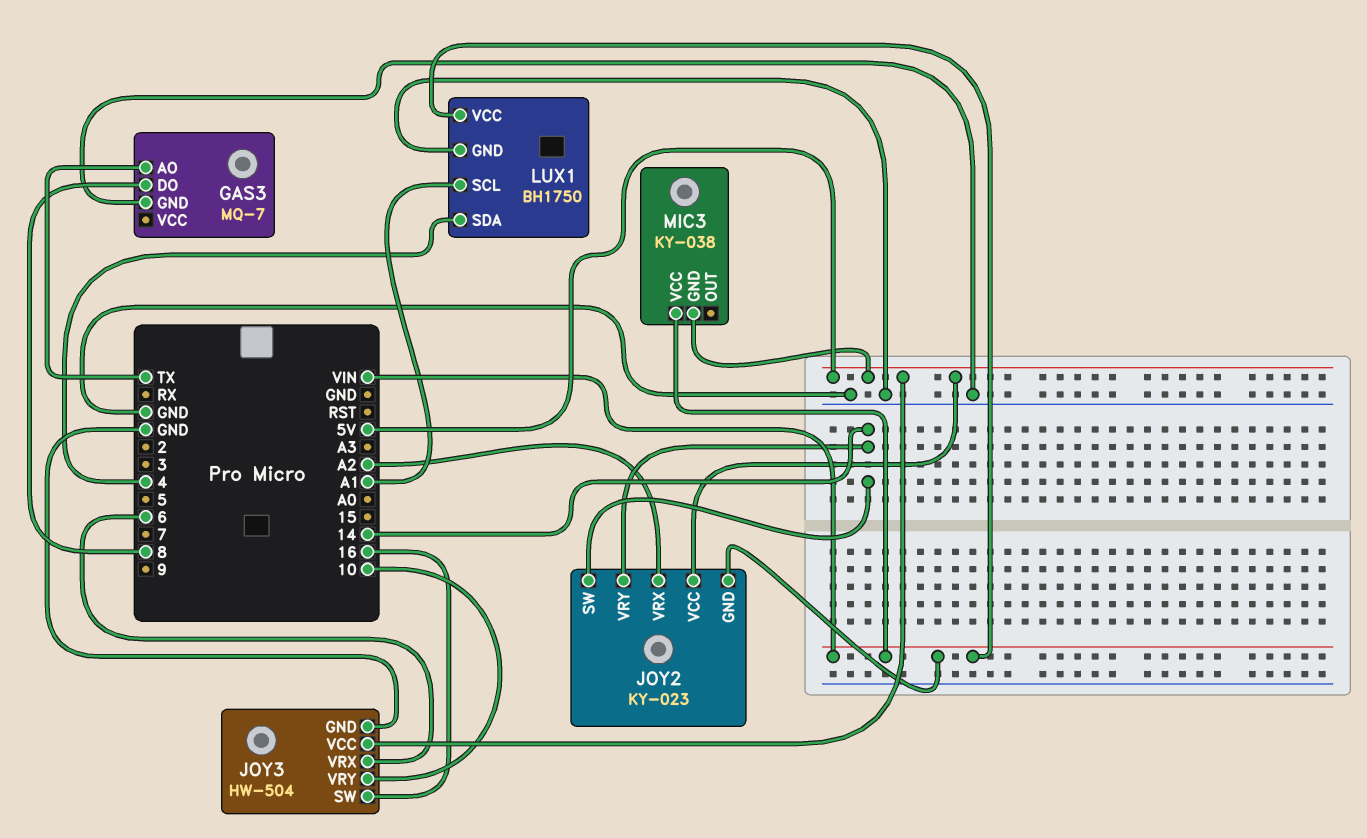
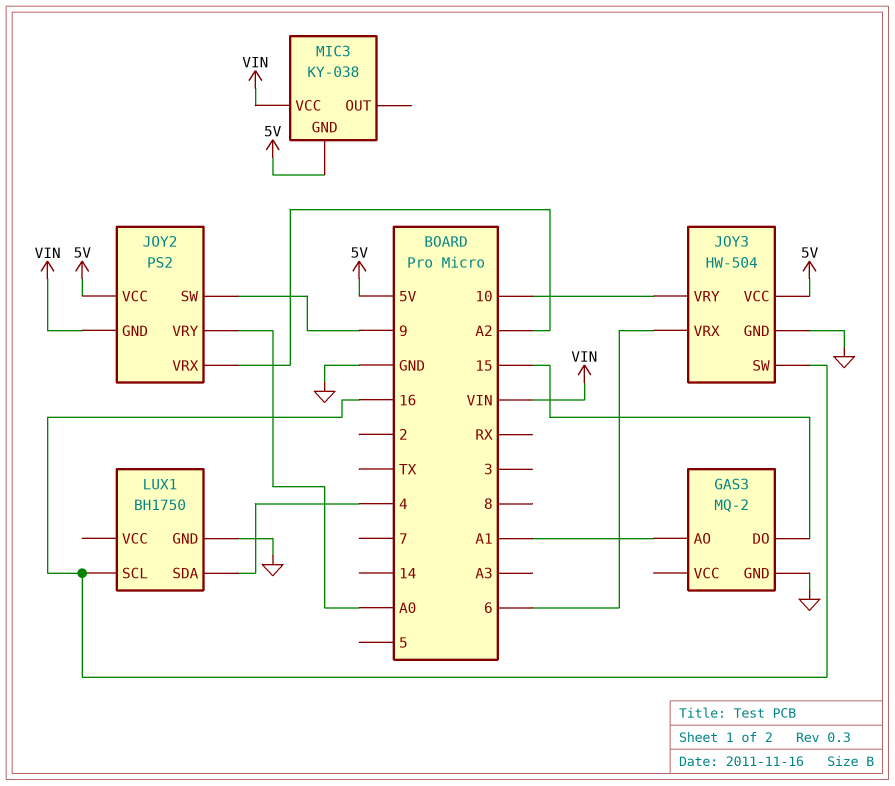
GAS3: MQ-7 -> MQ-2
GAS3 pin AO: TX -> A1
GAS3 pin DO: 8 -> 15
JOY2: KY-023 -> PS2
JOY2 pin SW: 14 -> 9
JOY2 pin VRY: 14 -> A0
LUX1 pin SCL: A1 -> 16
LUX1 pin VCC: VIN -> none

